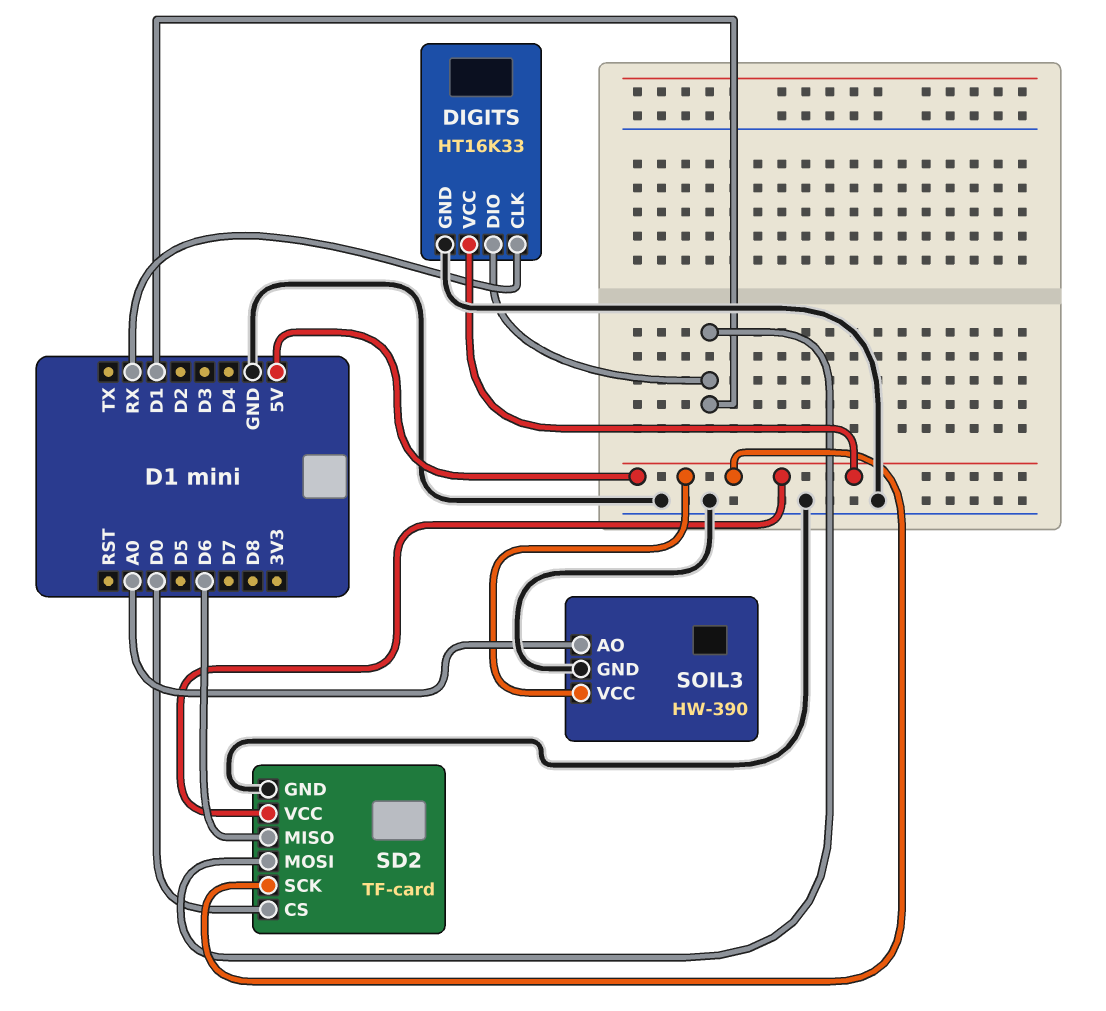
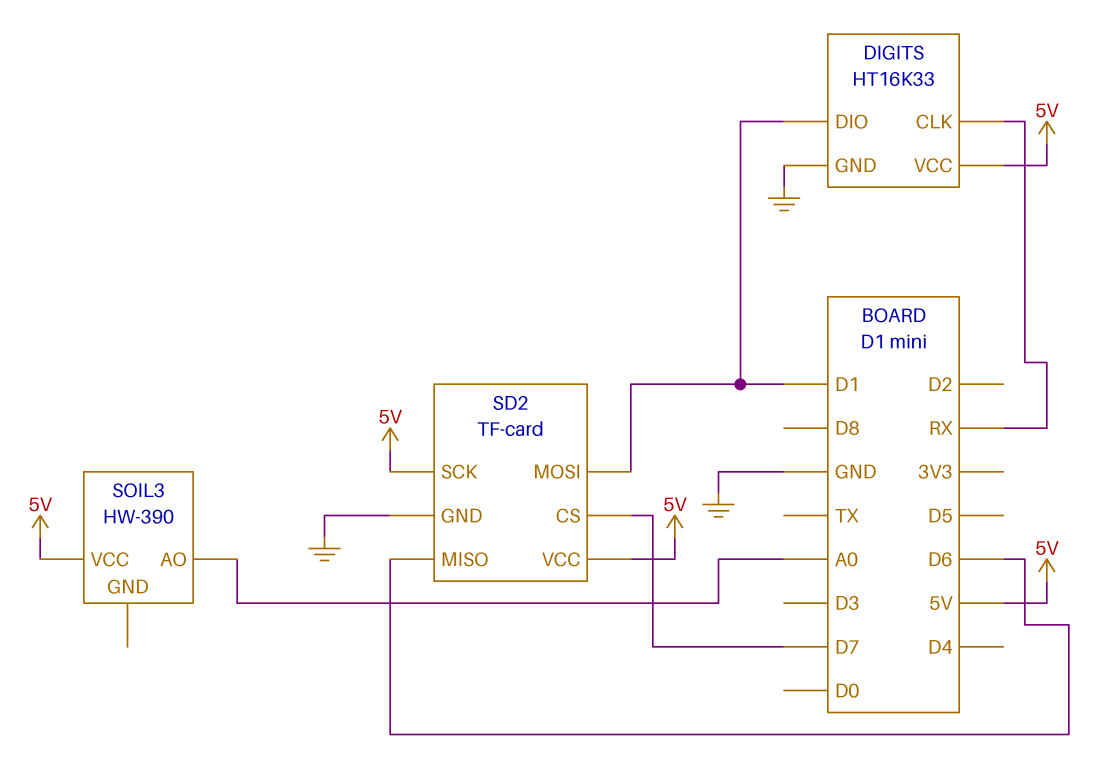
SD2 pin CS: D0 -> D7
SOIL3 pin GND: GND -> none

